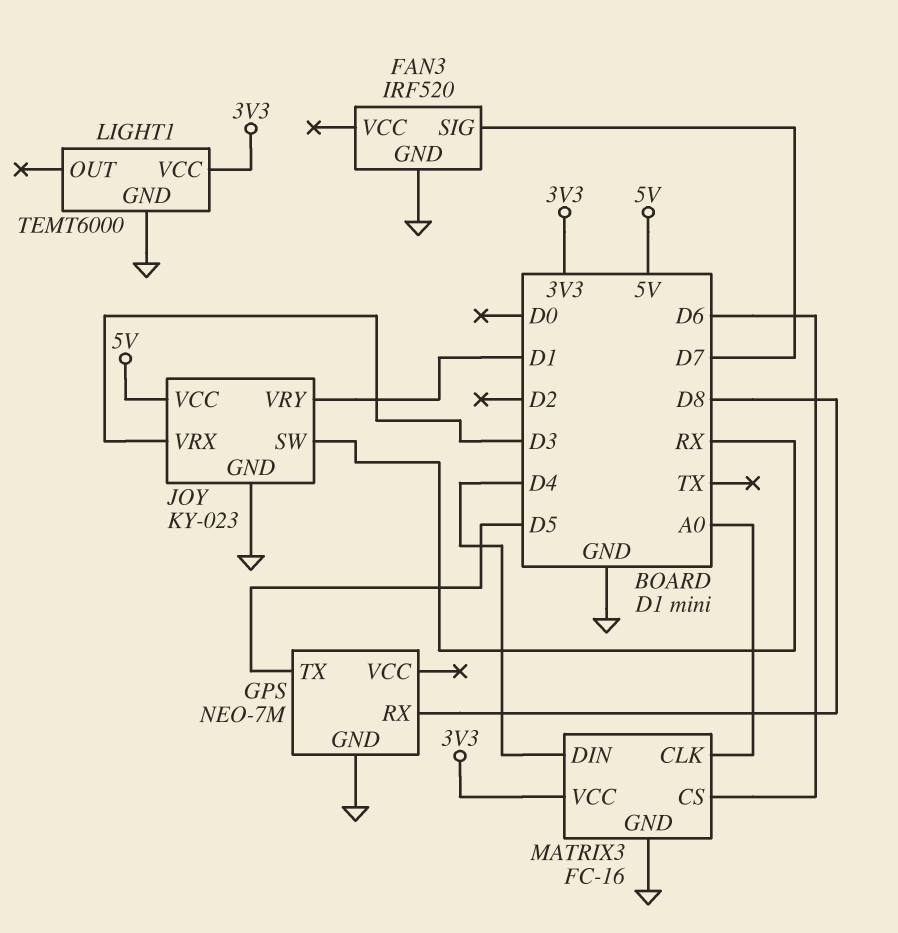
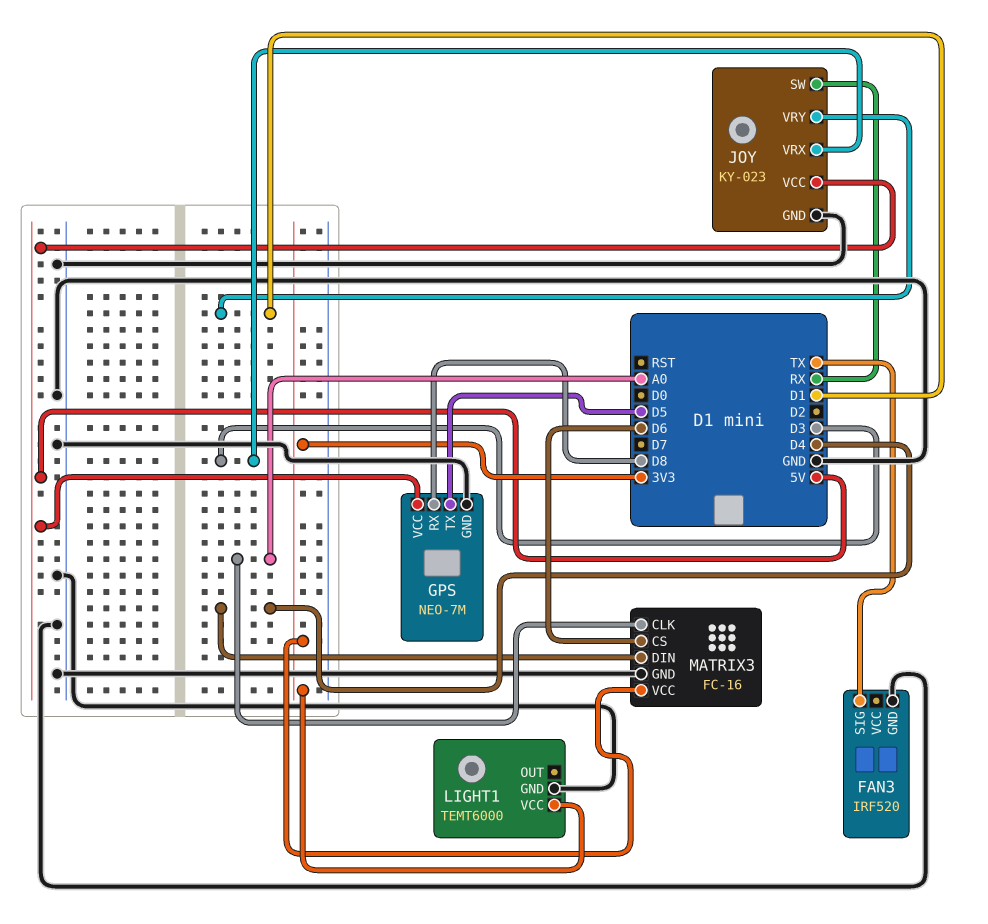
FAN3 pin SIG: D7 -> TX
GPS pin VCC: none -> 5V

